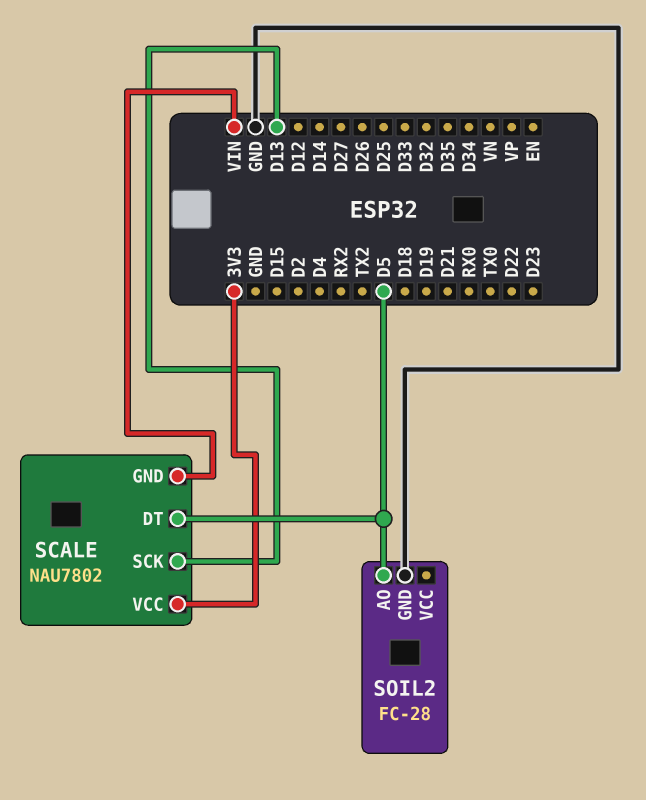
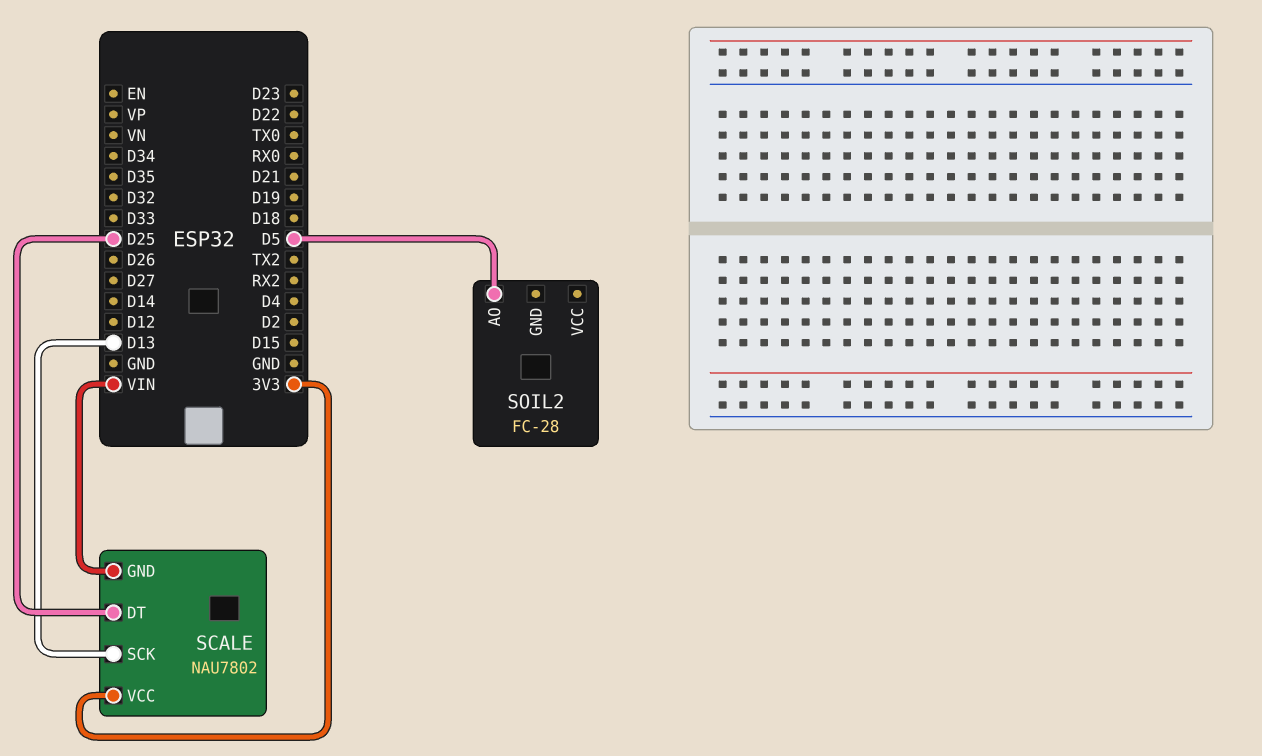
SCALE pin DT: D5 -> D25
SOIL2 pin GND: GND -> none

